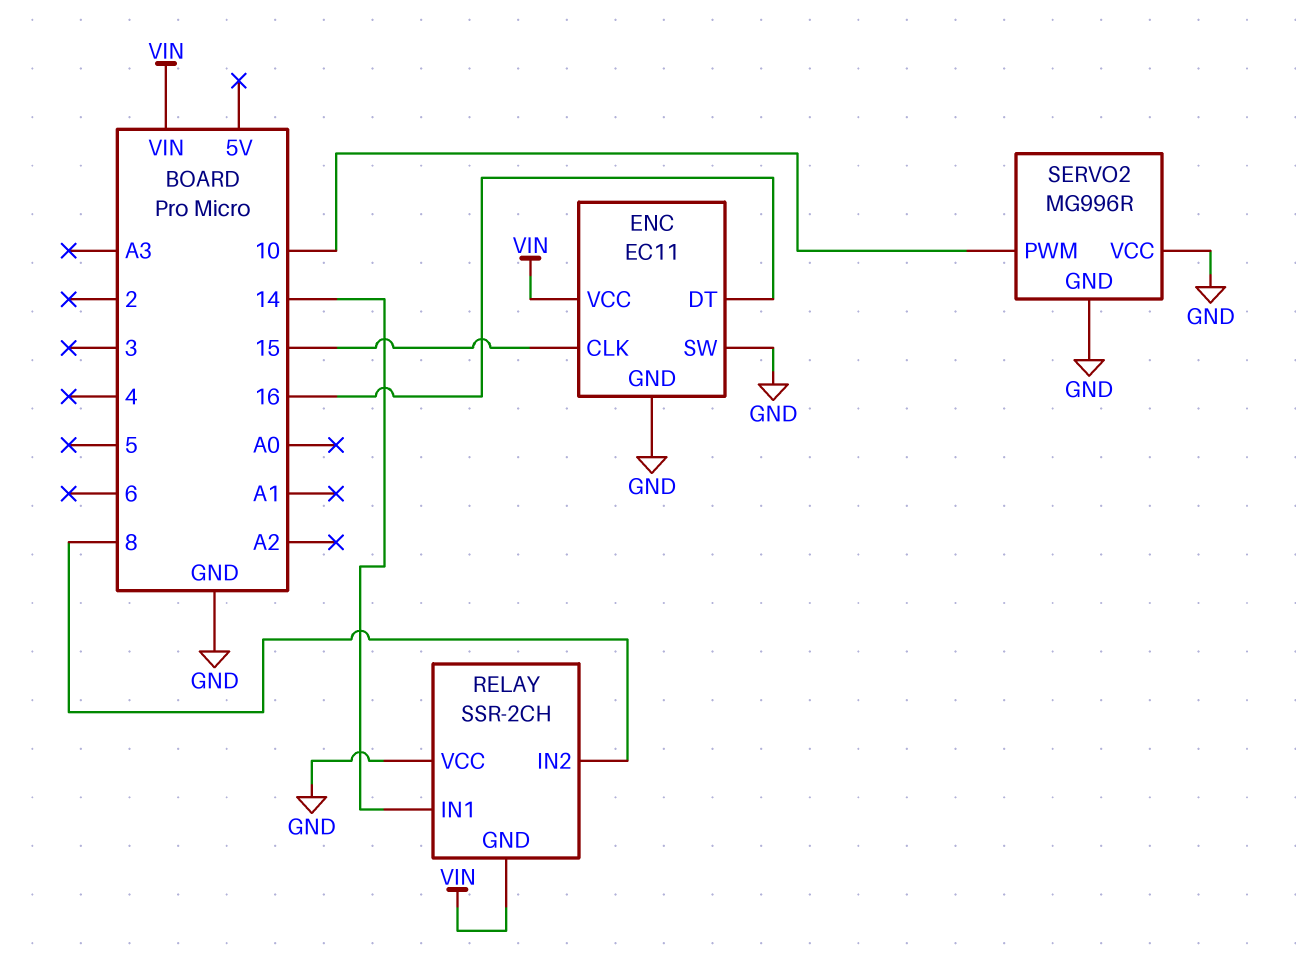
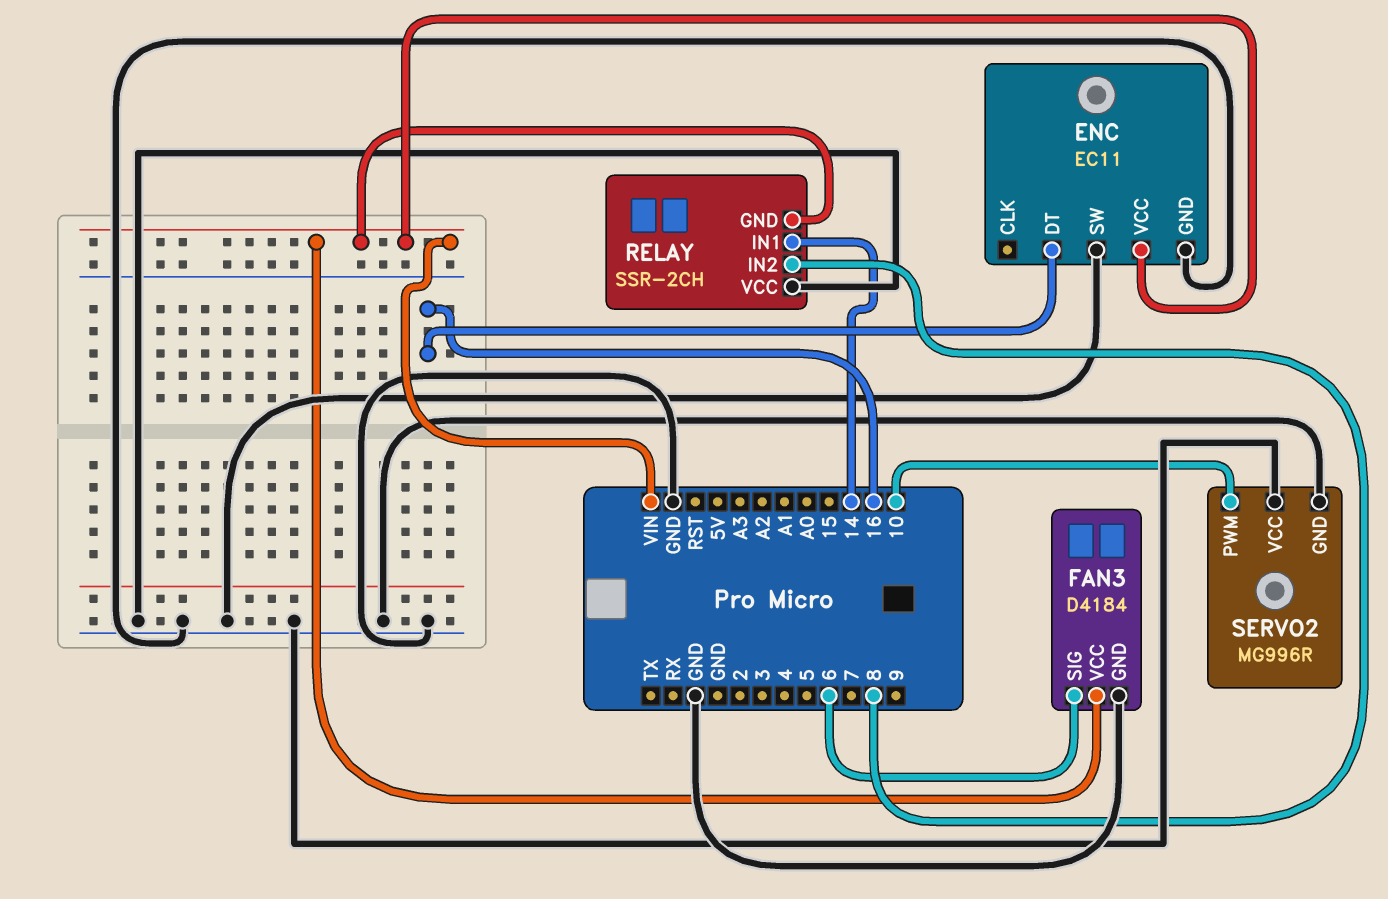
ENC pin CLK: 15 -> none
FAN3: none -> D4184
FAN3 pin GND: none -> GND
FAN3 pin SIG: none -> 6
FAN3 pin VCC: none -> VIN

